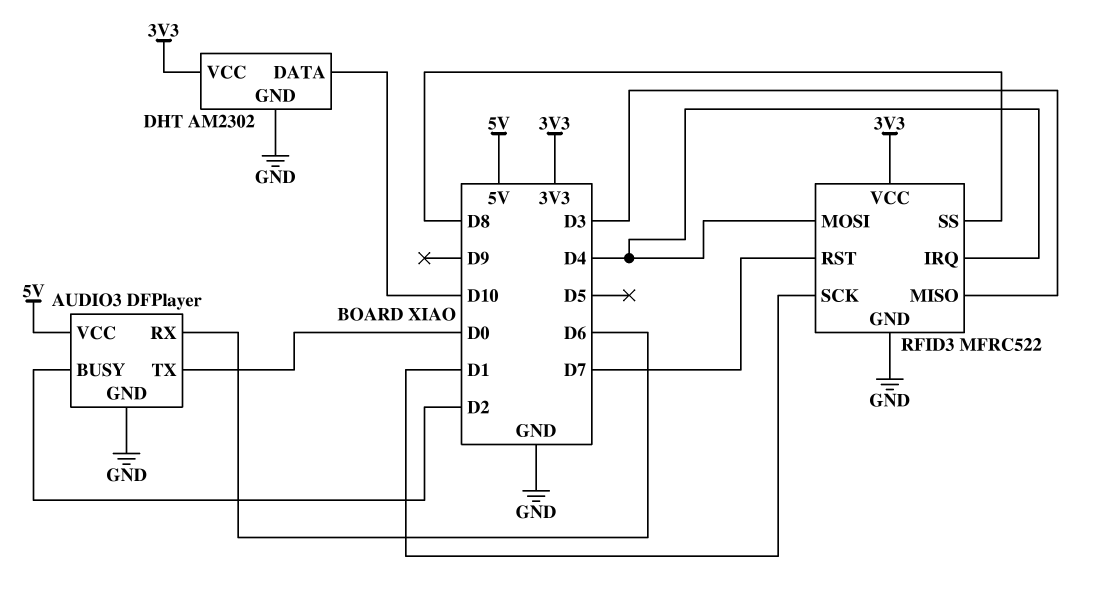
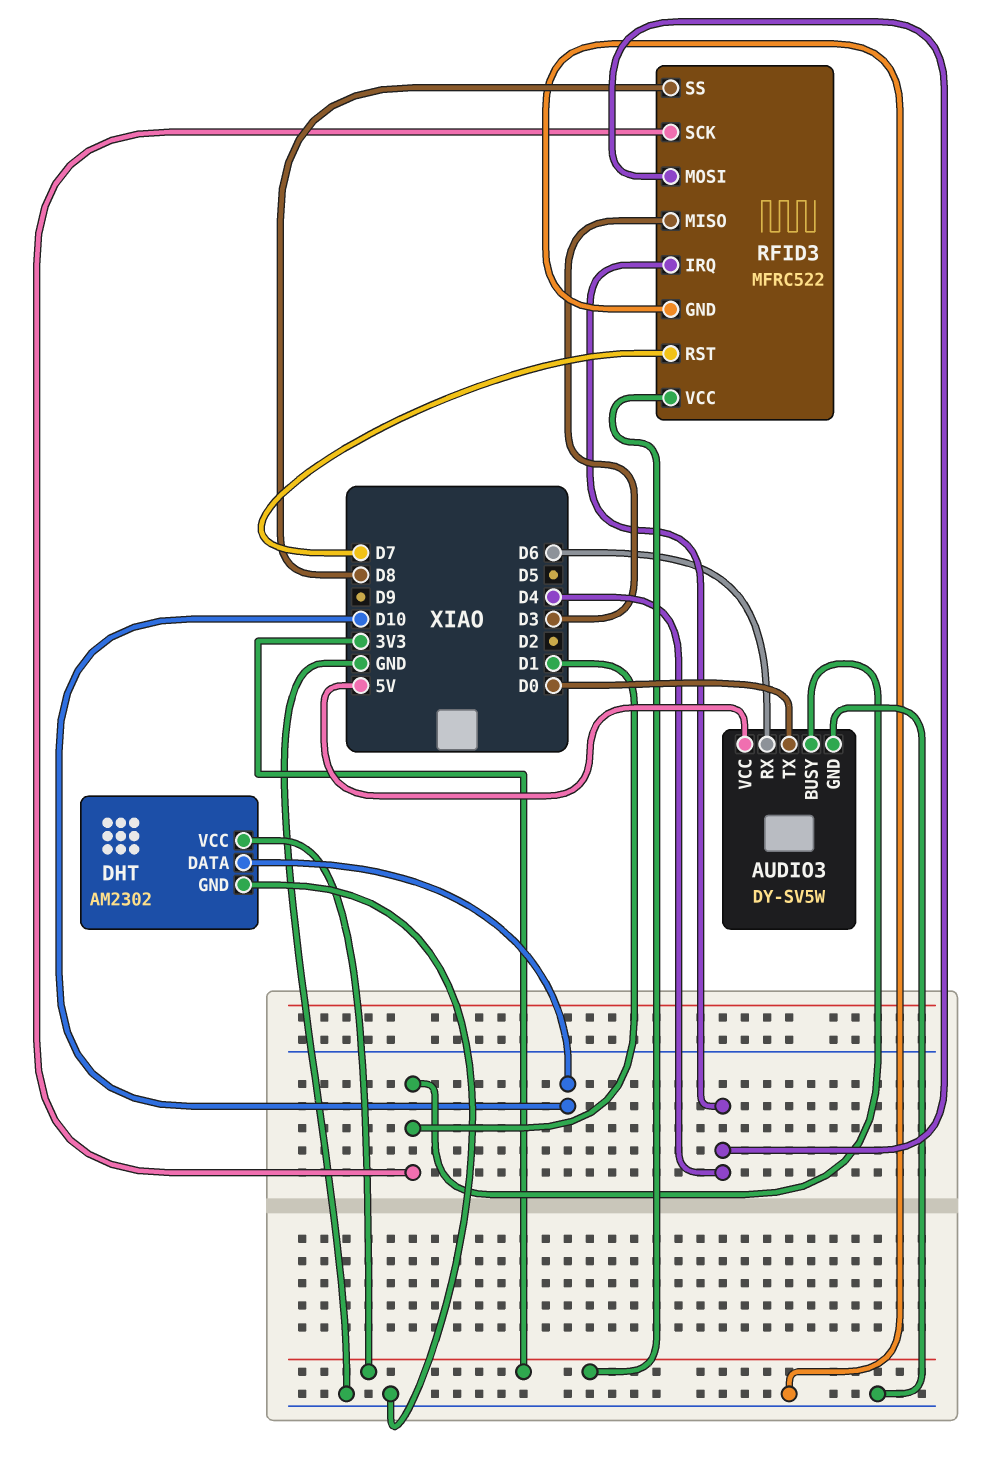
AUDIO3: DFPlayer -> DY-SV5W
AUDIO3 pin BUSY: D2 -> D1

